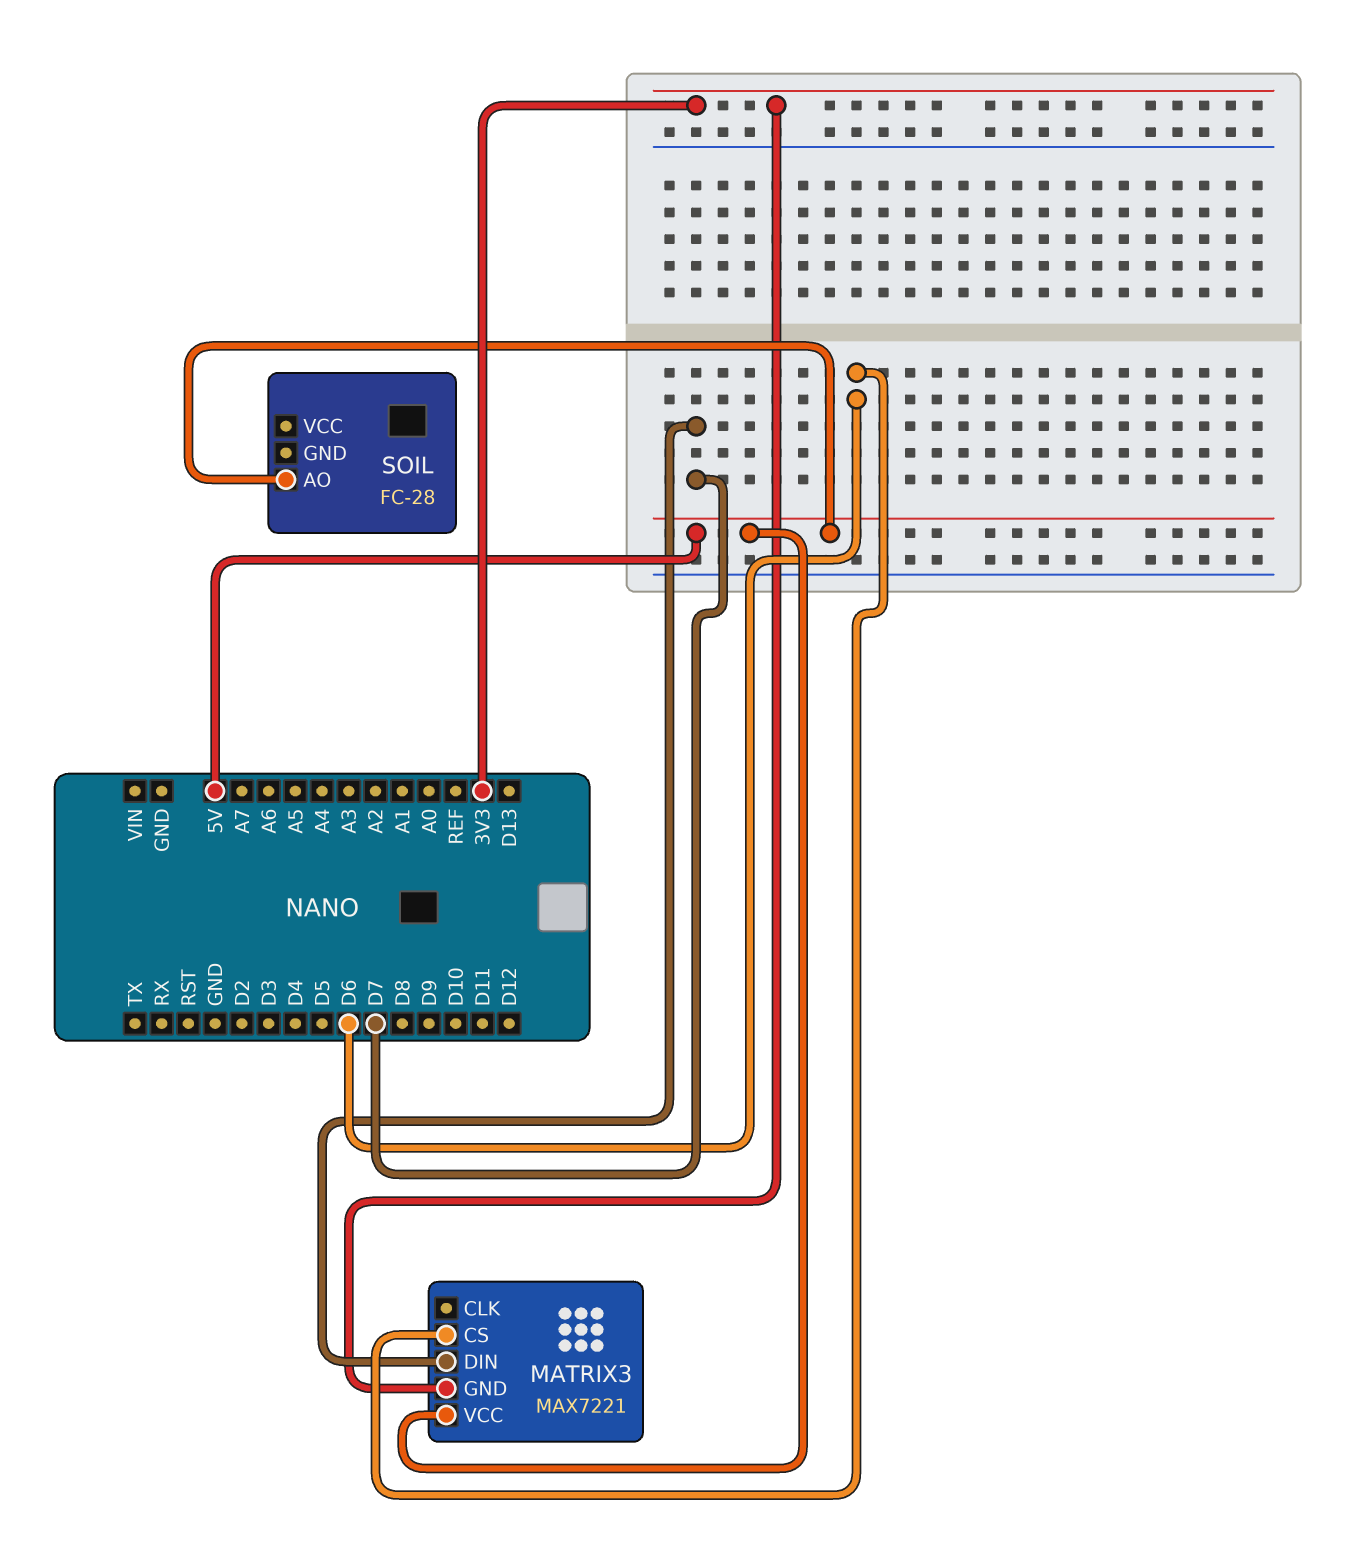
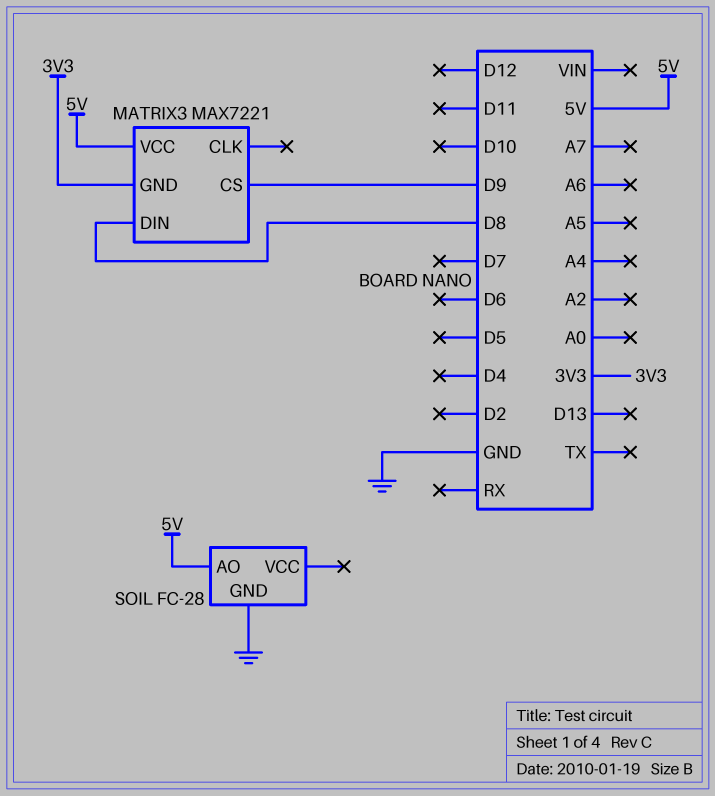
MATRIX3 pin CS: D6 -> D9
MATRIX3 pin DIN: D7 -> D8
SOIL pin GND: none -> GND

